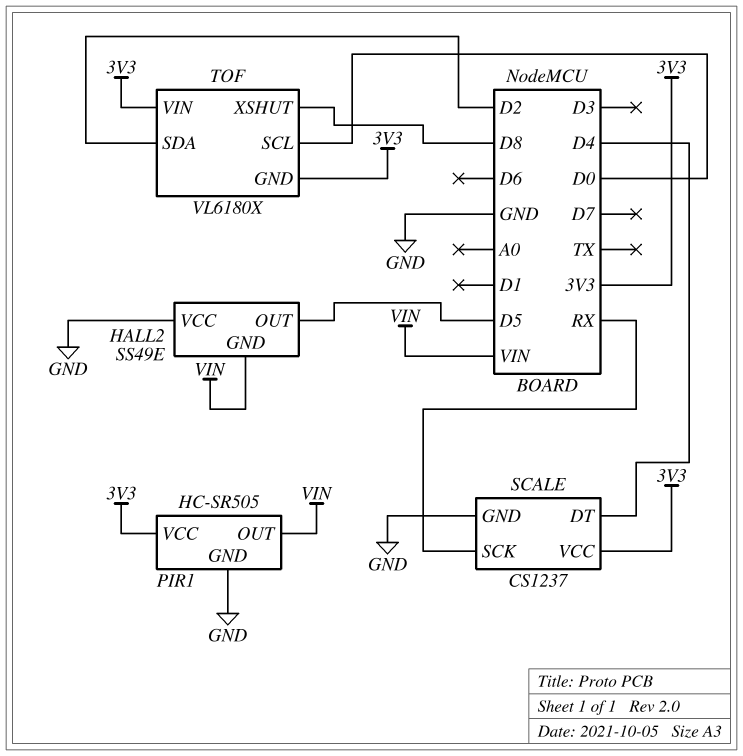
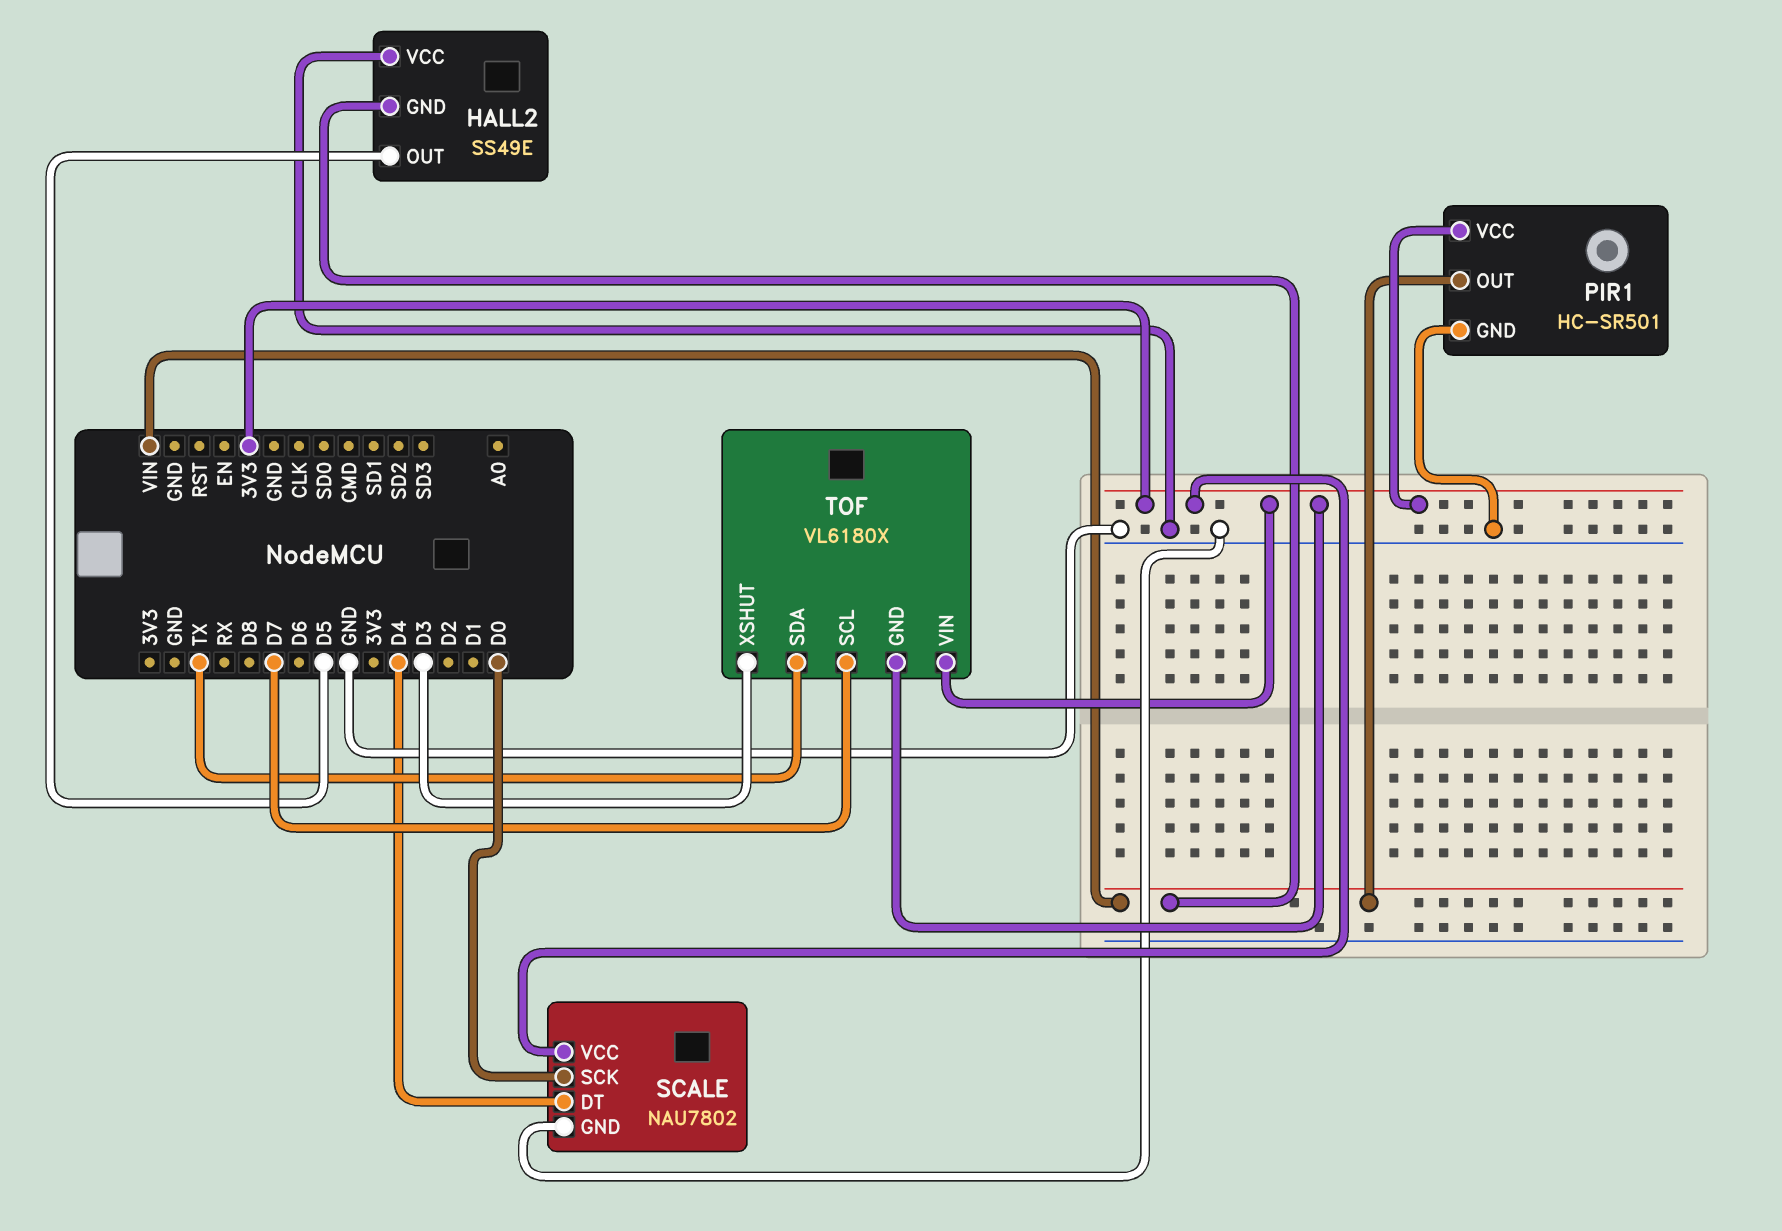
PIR1: HC-SR505 -> HC-SR501
SCALE: CS1237 -> NAU7802
SCALE pin SCK: RX -> D0
TOF pin SCL: D0 -> D7
TOF pin SDA: D2 -> TX
TOF pin XSHUT: D8 -> D3

